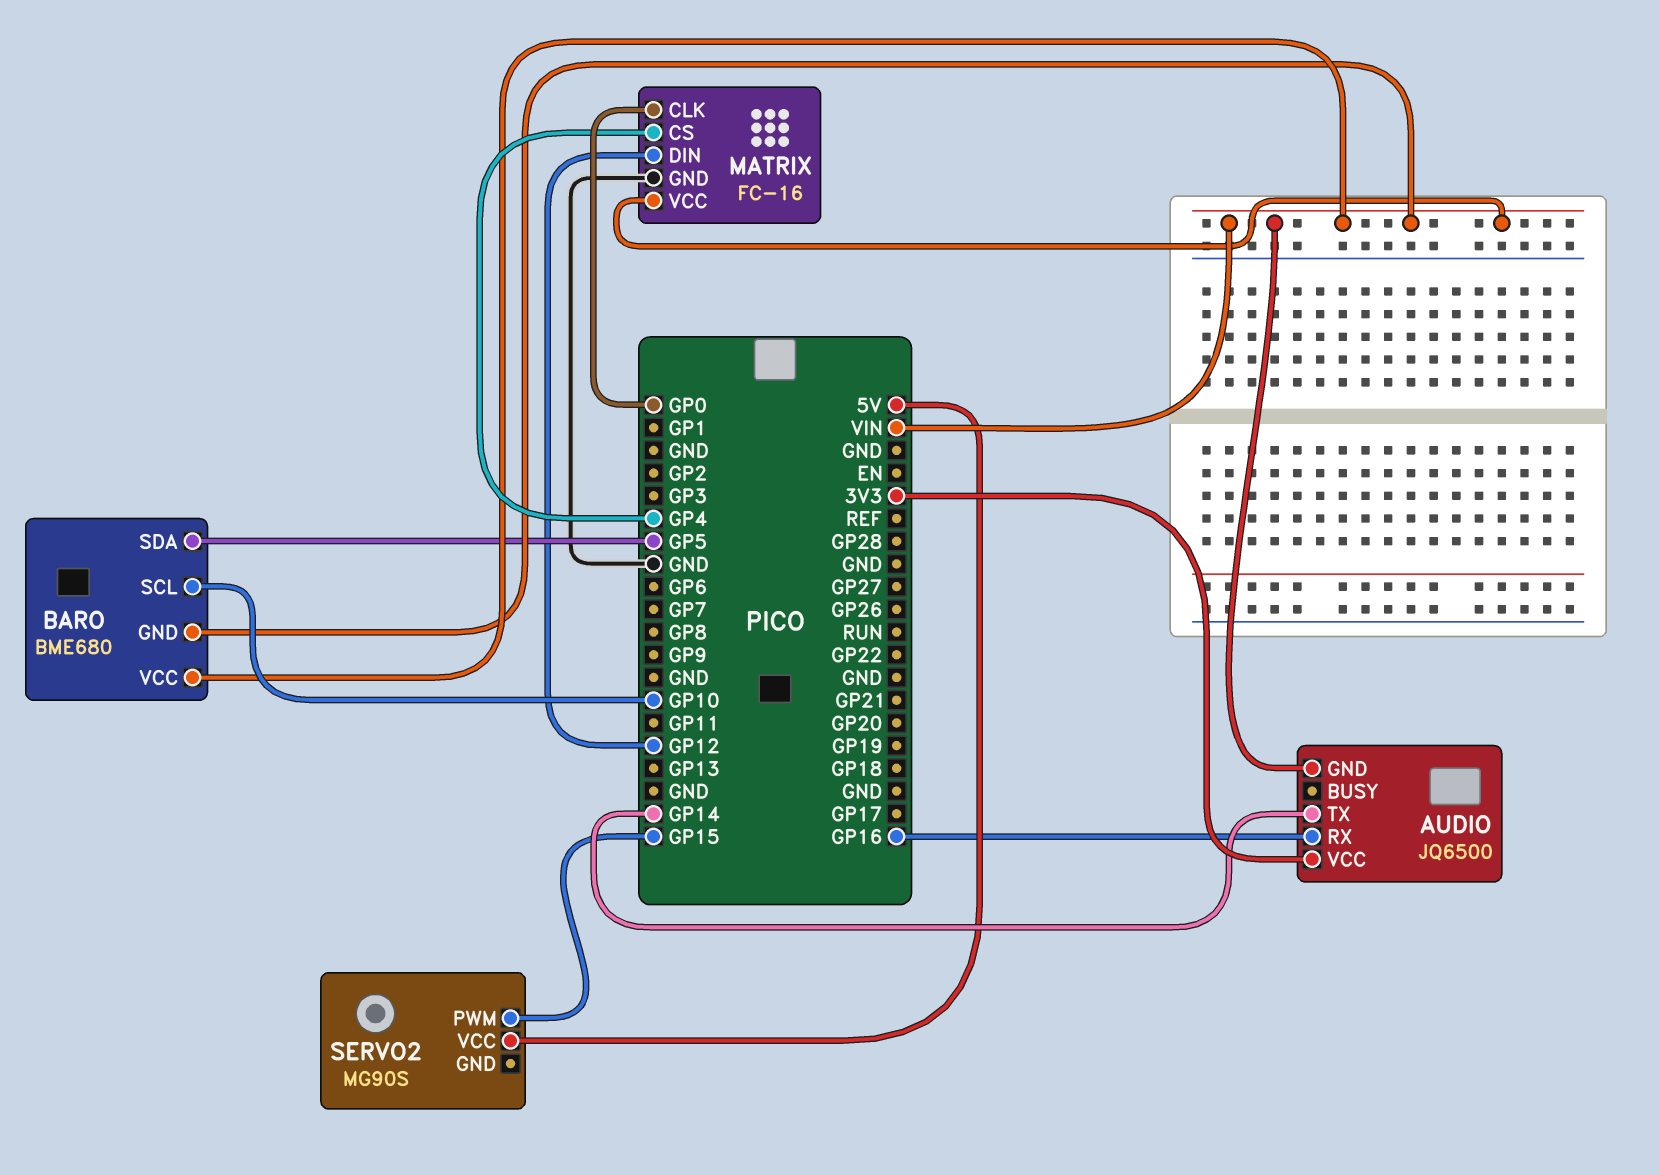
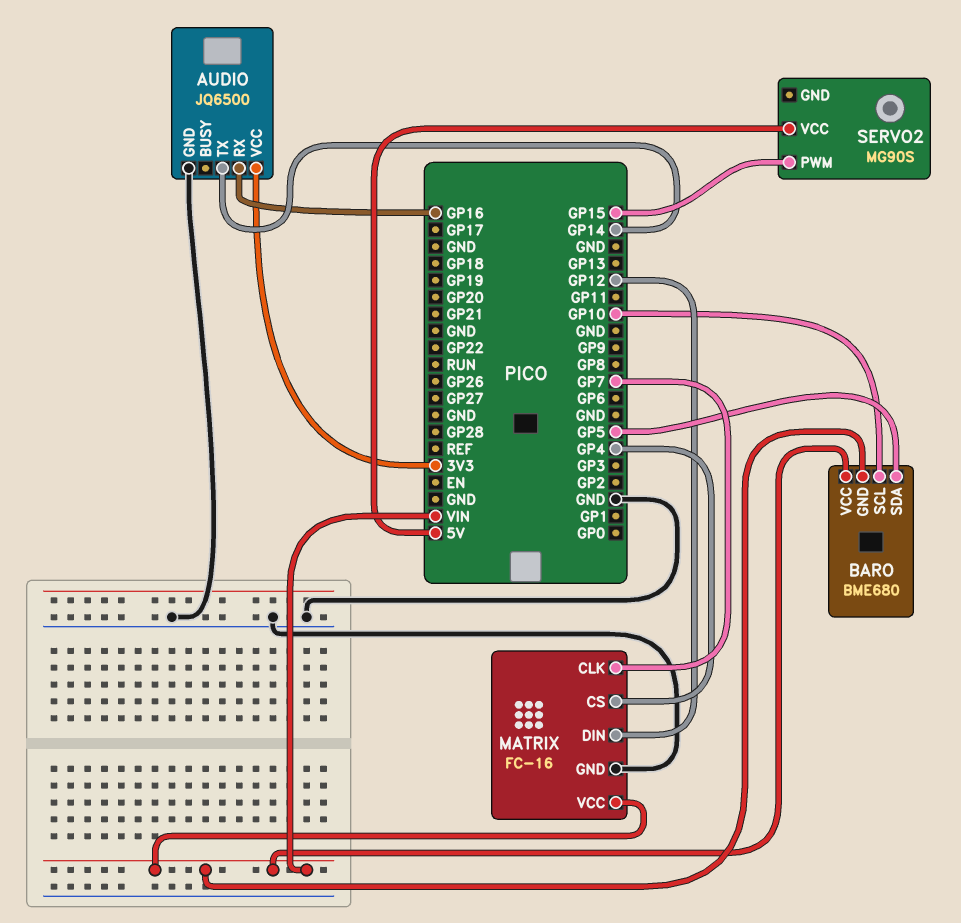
AUDIO pin GND: VIN -> GND
MATRIX pin CLK: GP0 -> GP7

